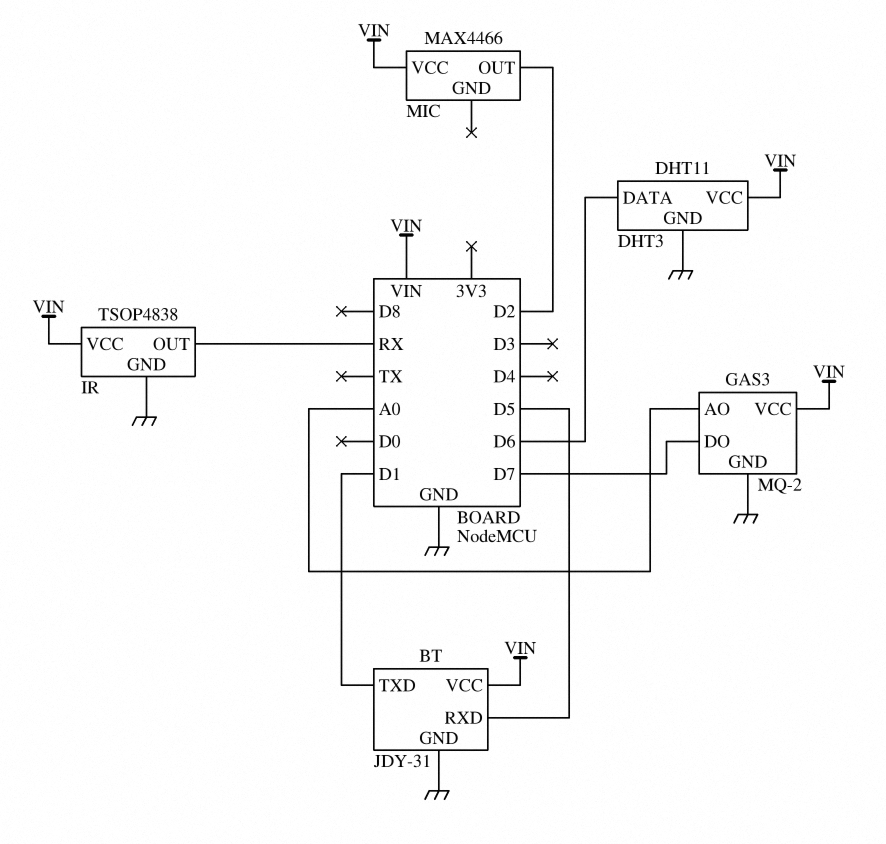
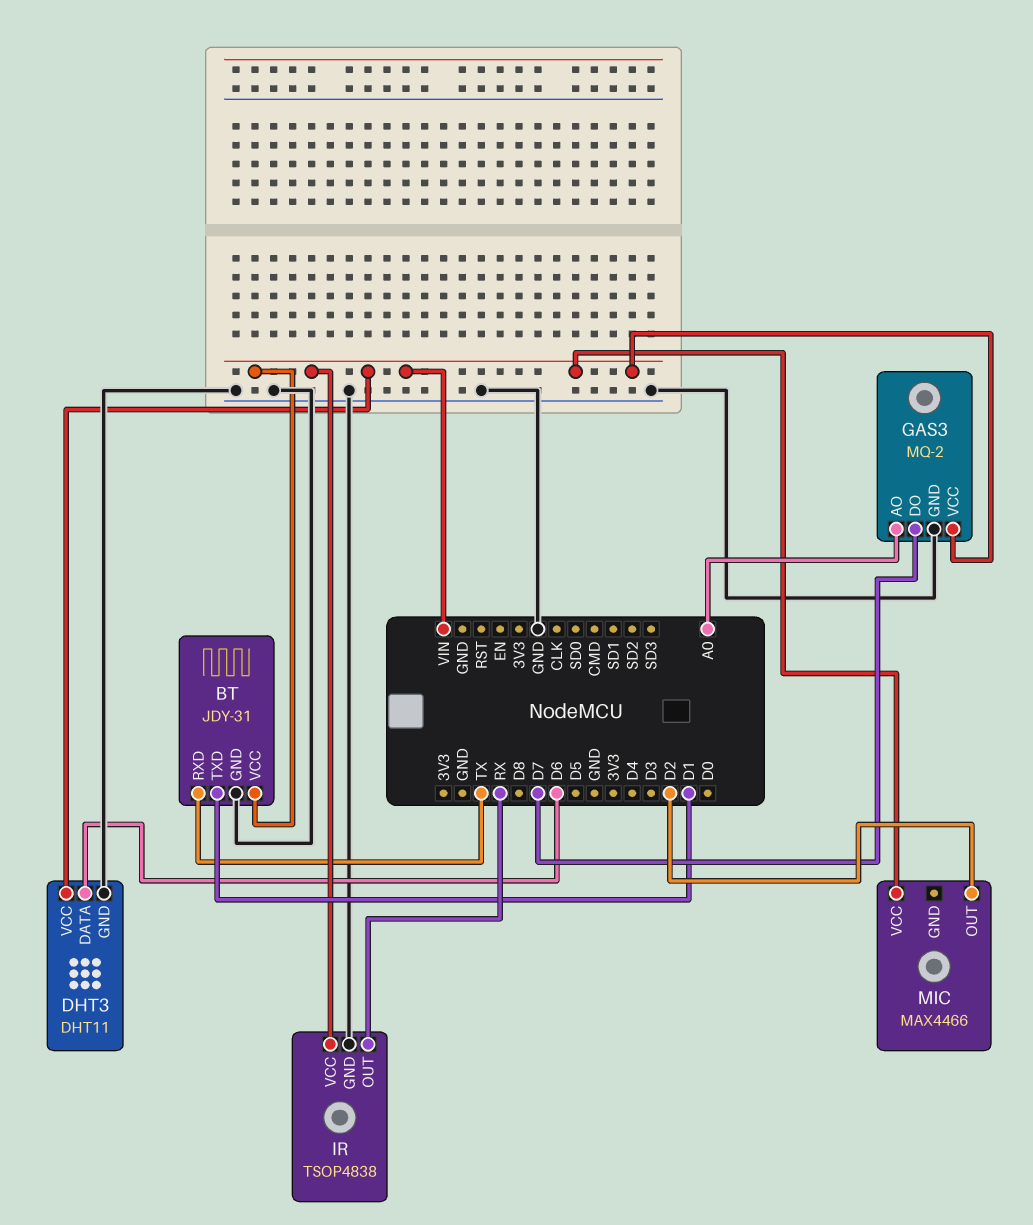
BT pin RXD: D5 -> TX

